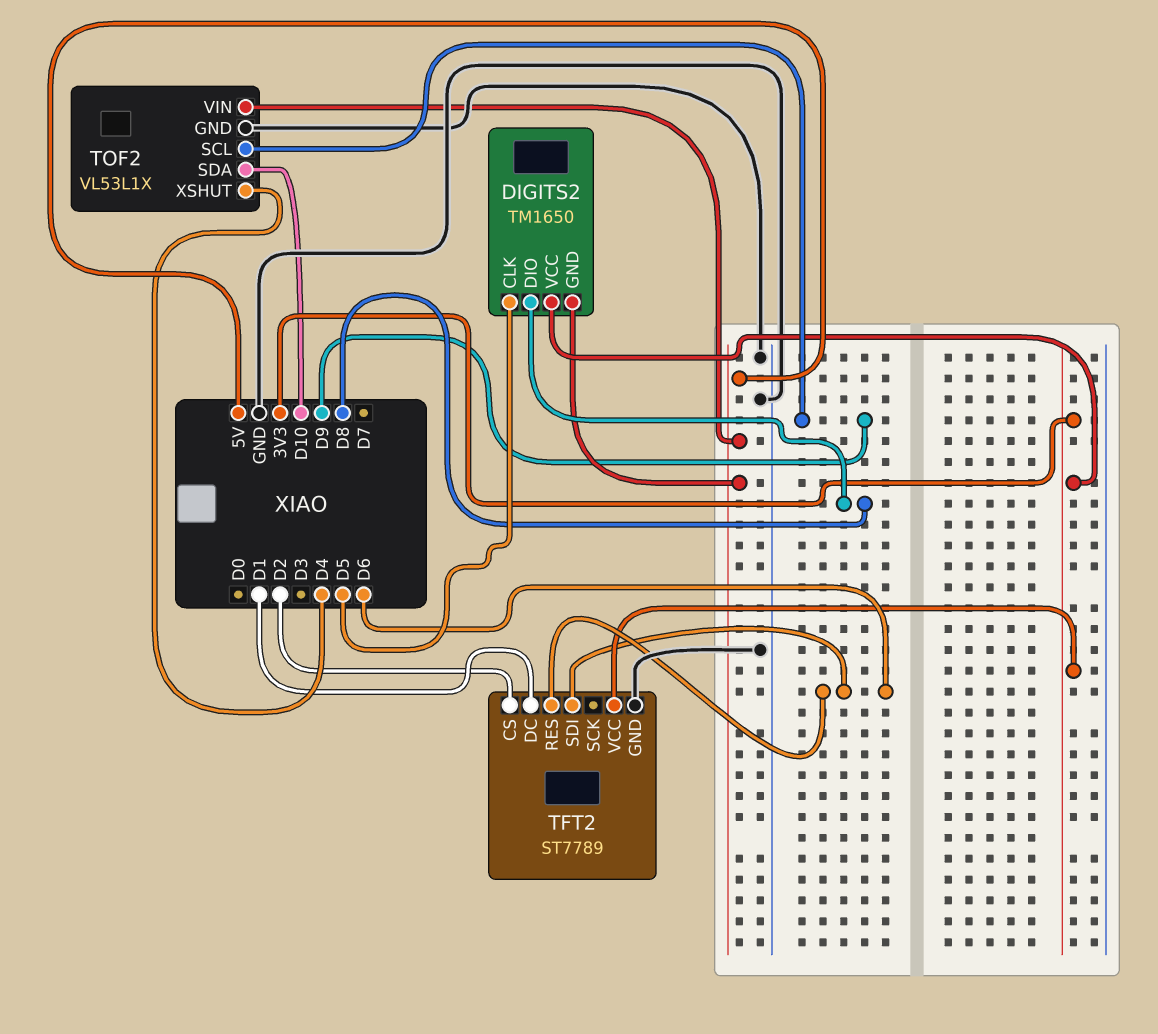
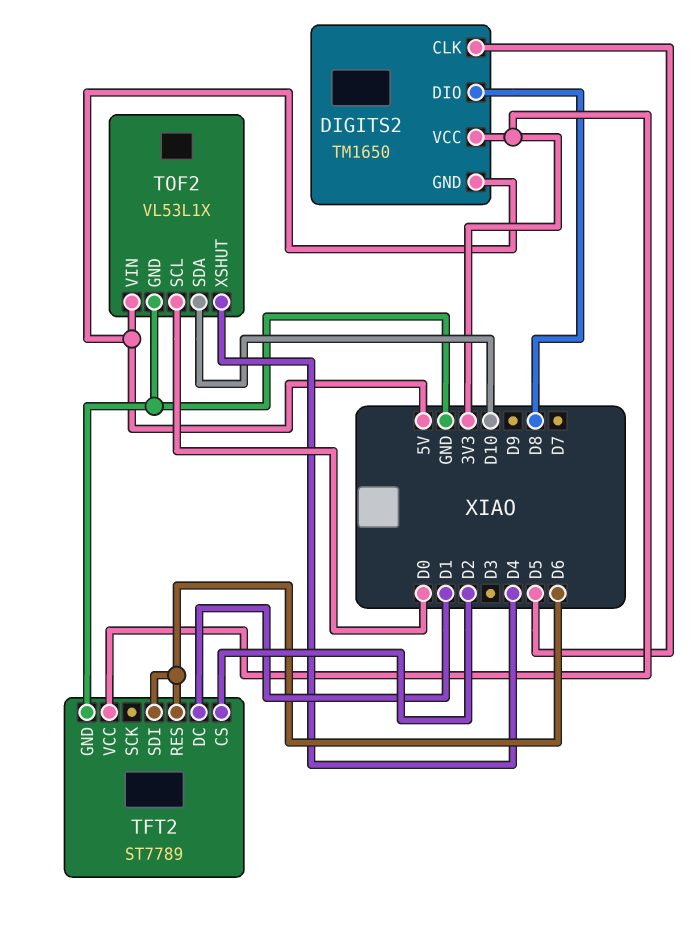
TOF2 pin SCL: D9 -> D0

